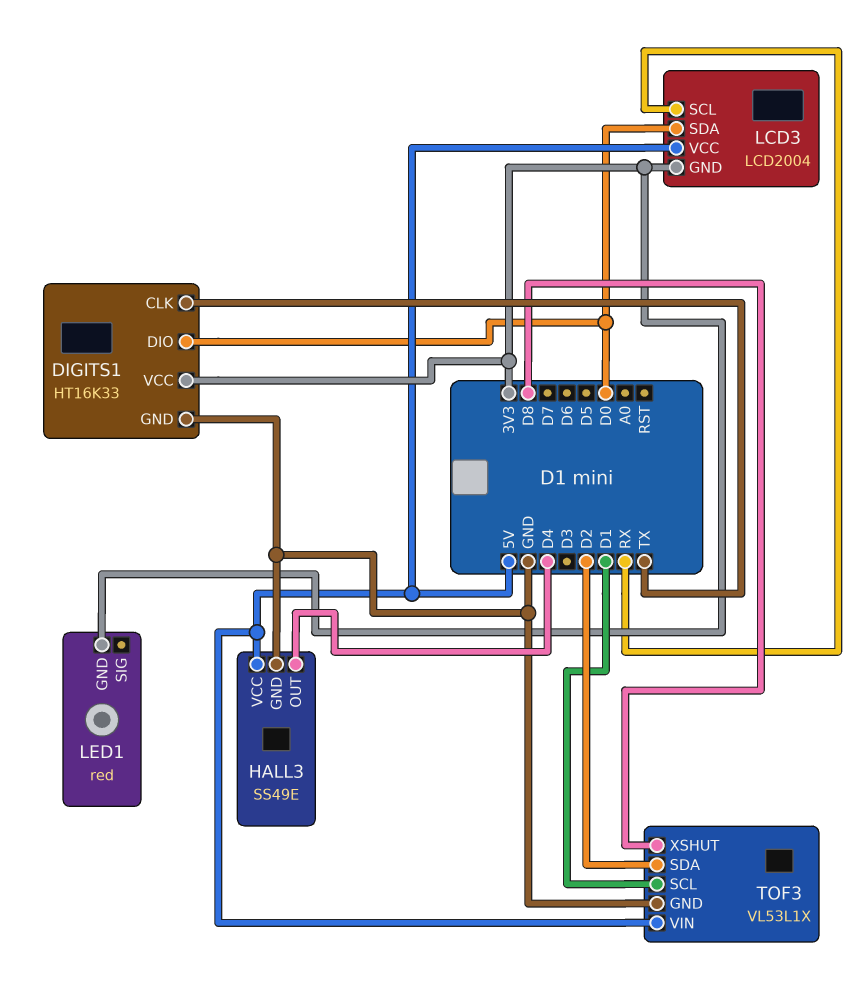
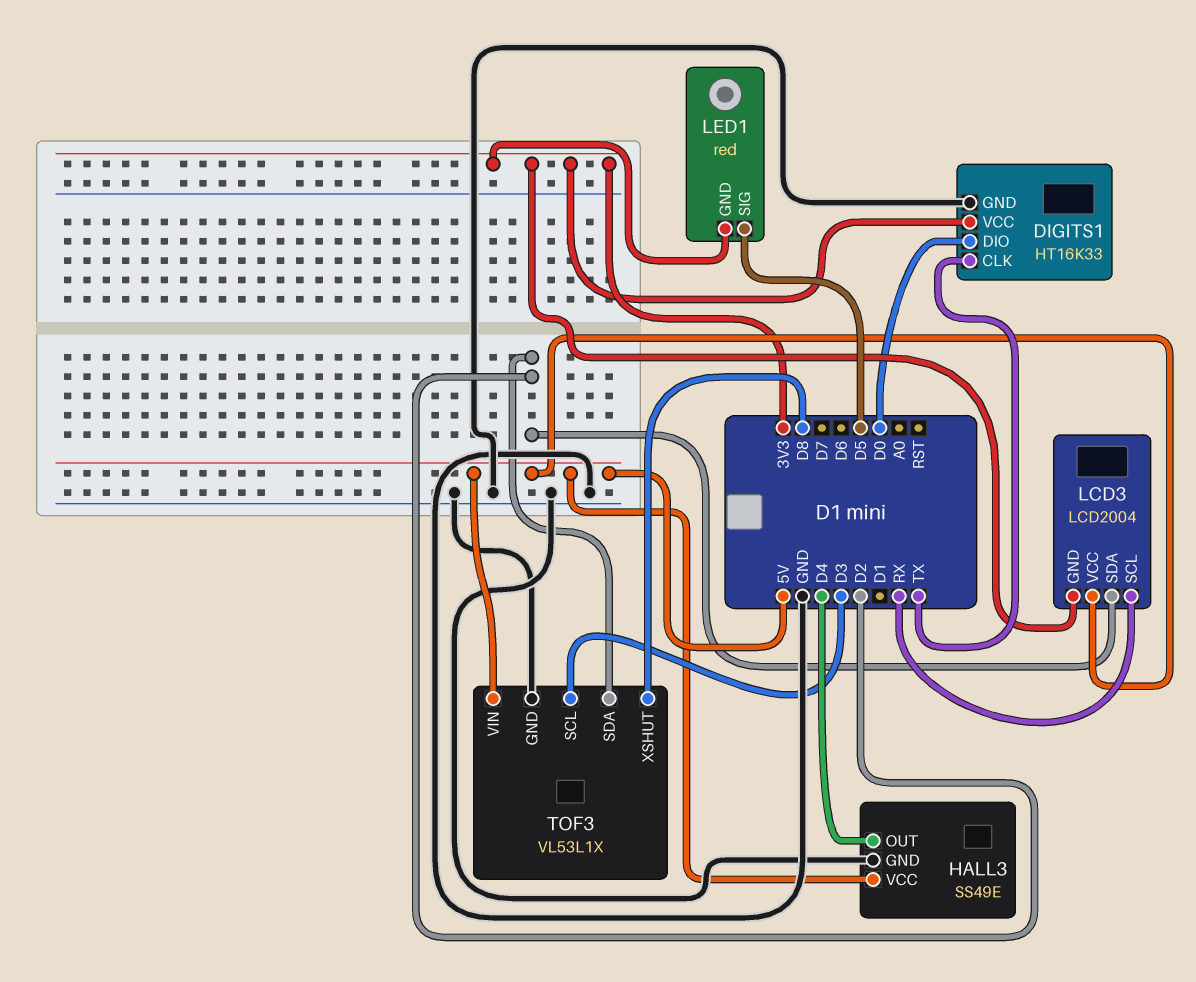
LCD3 pin SDA: D0 -> D2
LED1 pin SIG: none -> D5
TOF3 pin SCL: D1 -> D3

